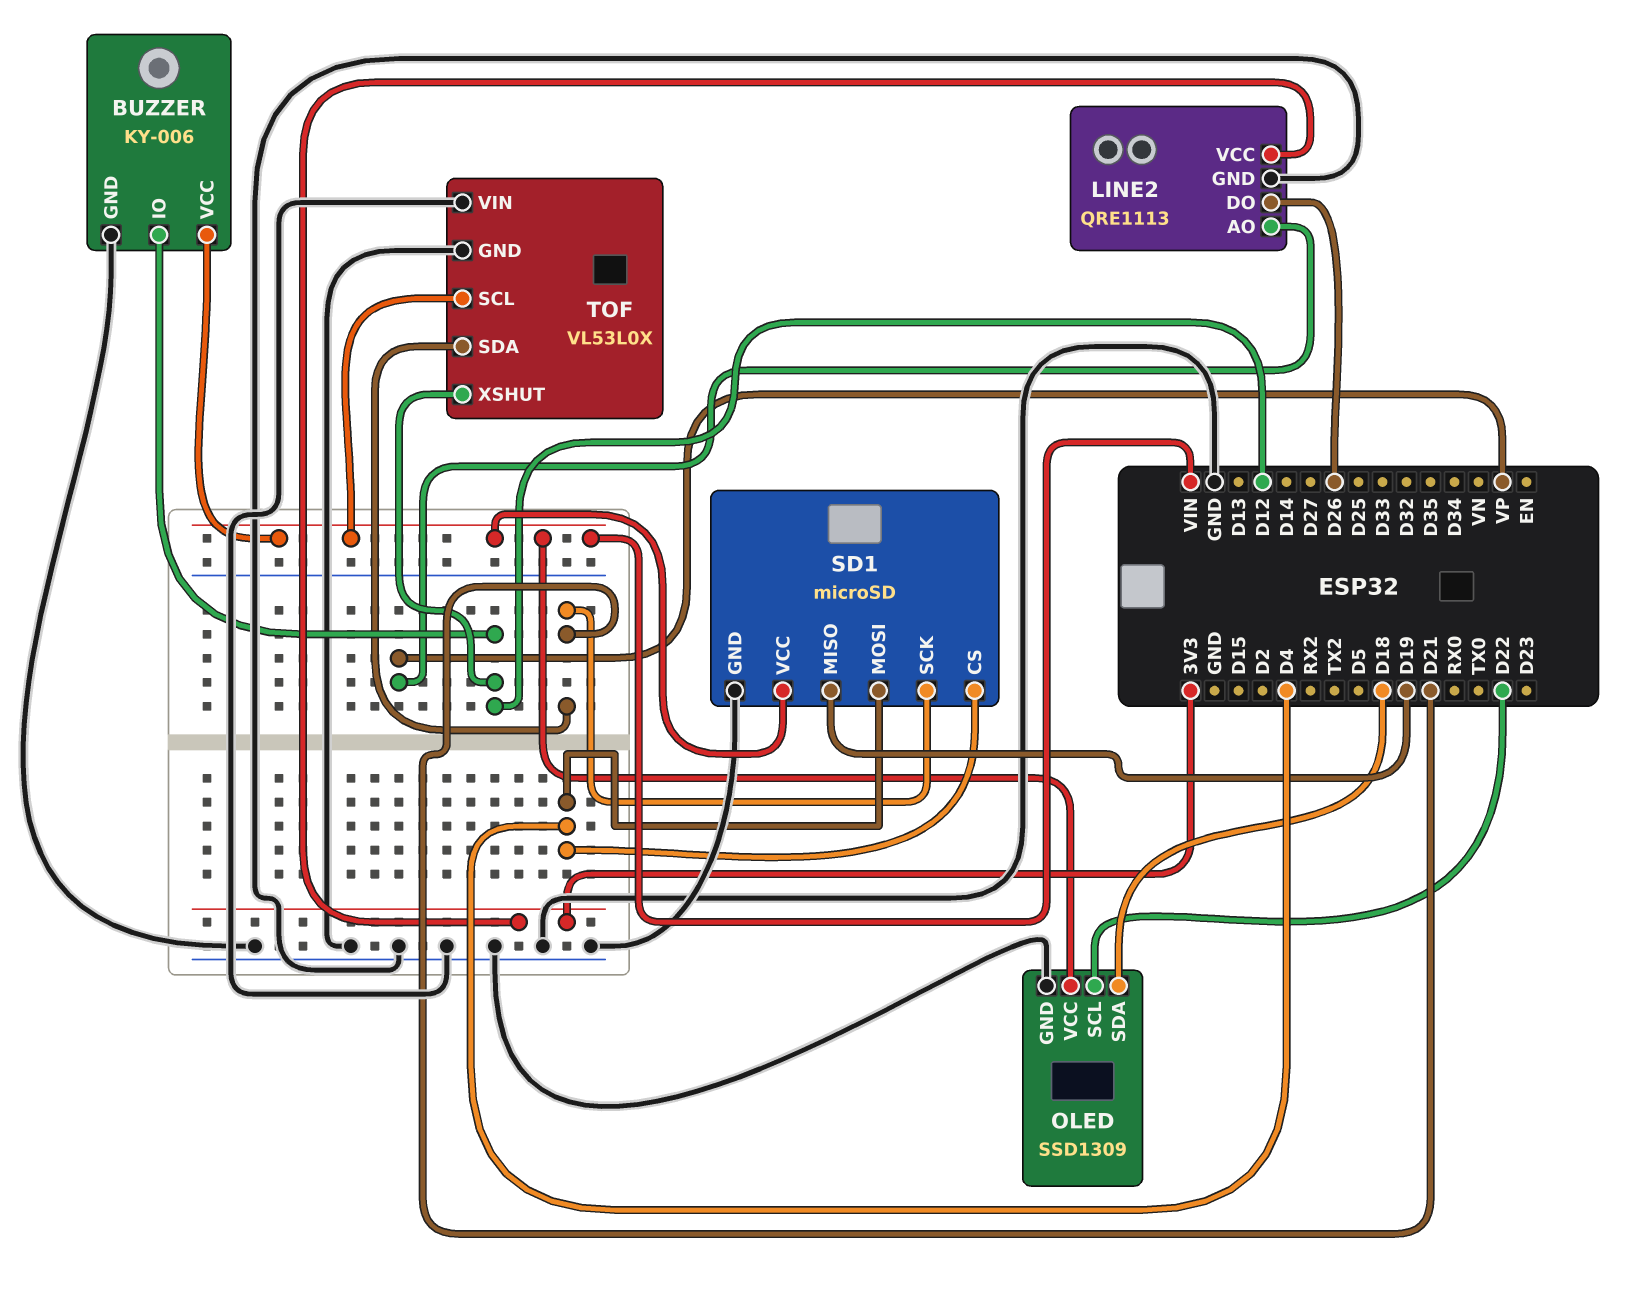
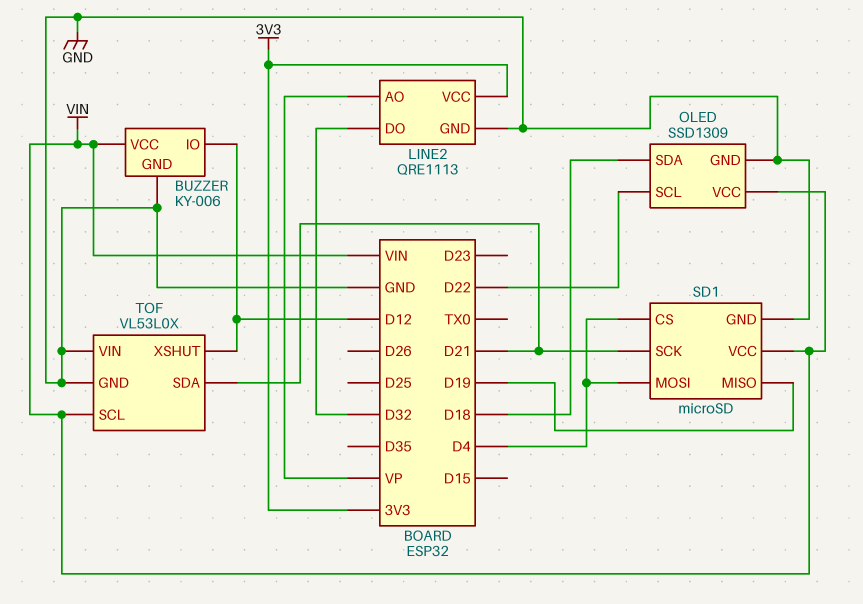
LINE2 pin DO: D26 -> D32

